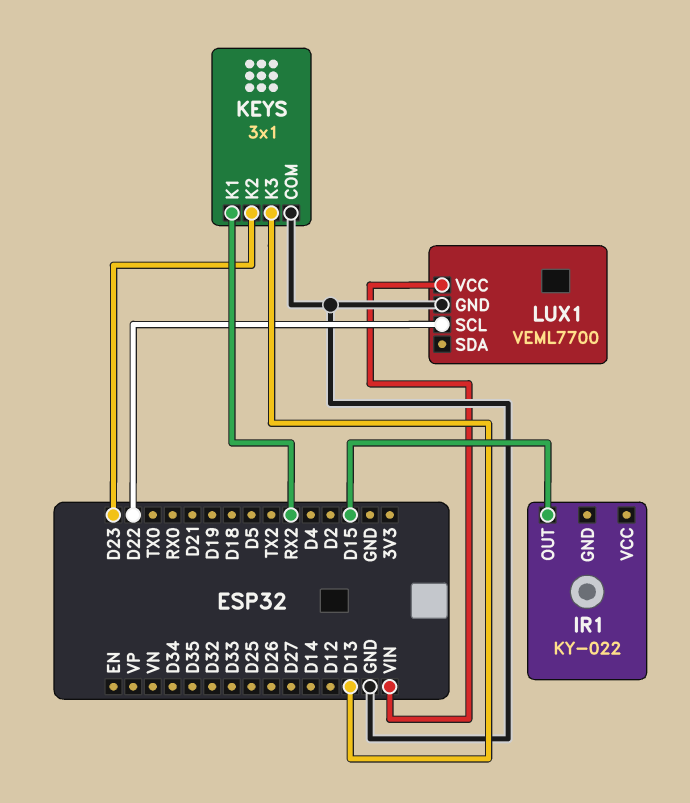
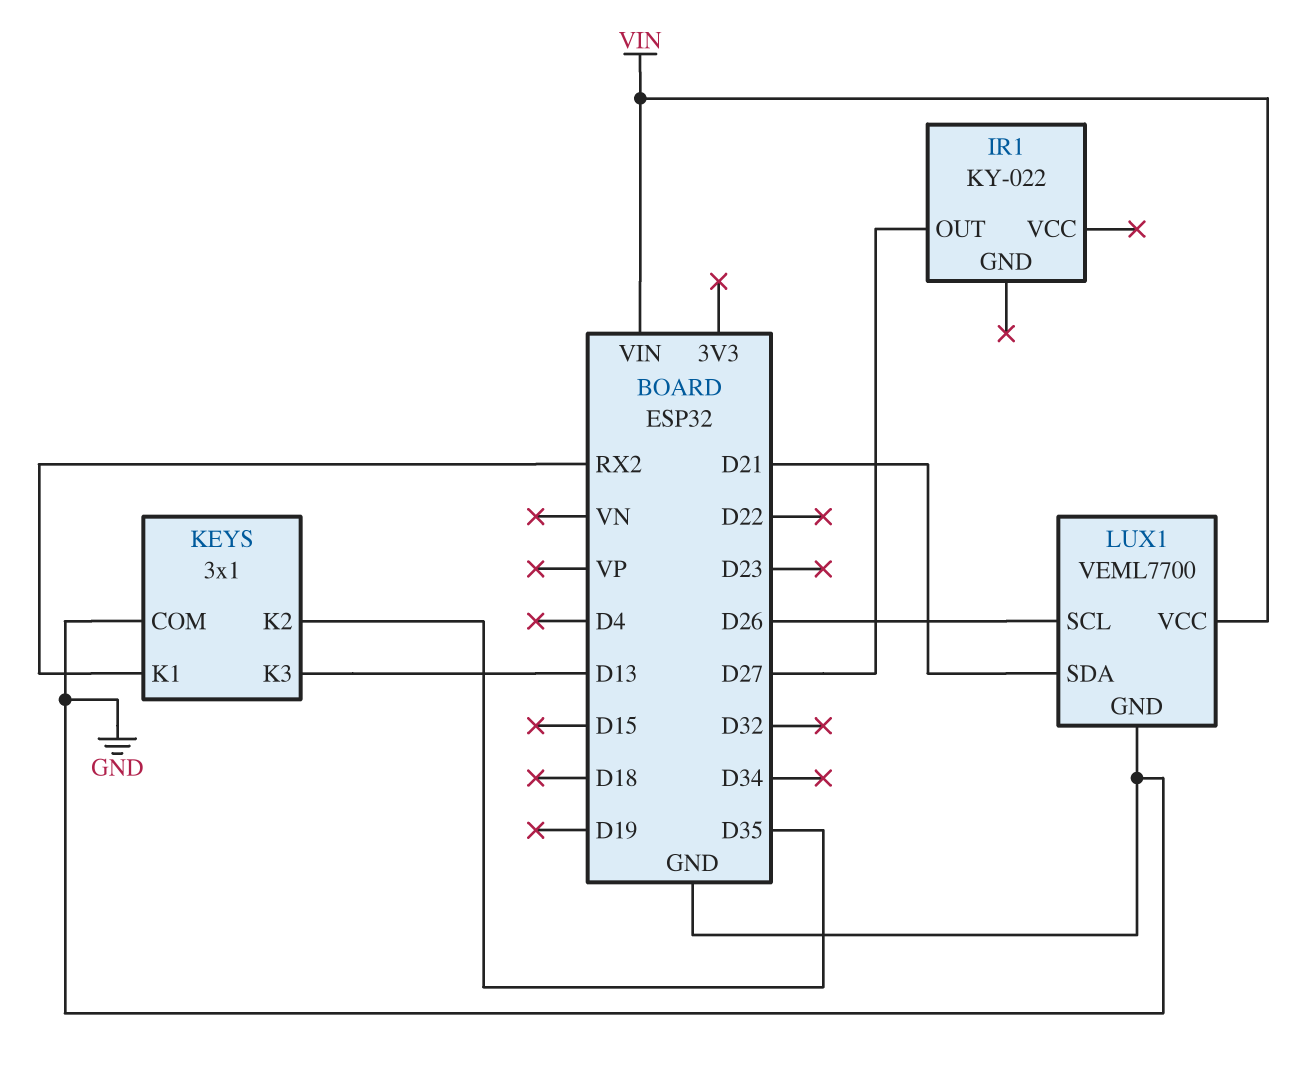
IR1 pin OUT: D15 -> D27
KEYS pin K2: D23 -> D35
LUX1 pin SCL: D22 -> D26
LUX1 pin SDA: none -> D21

